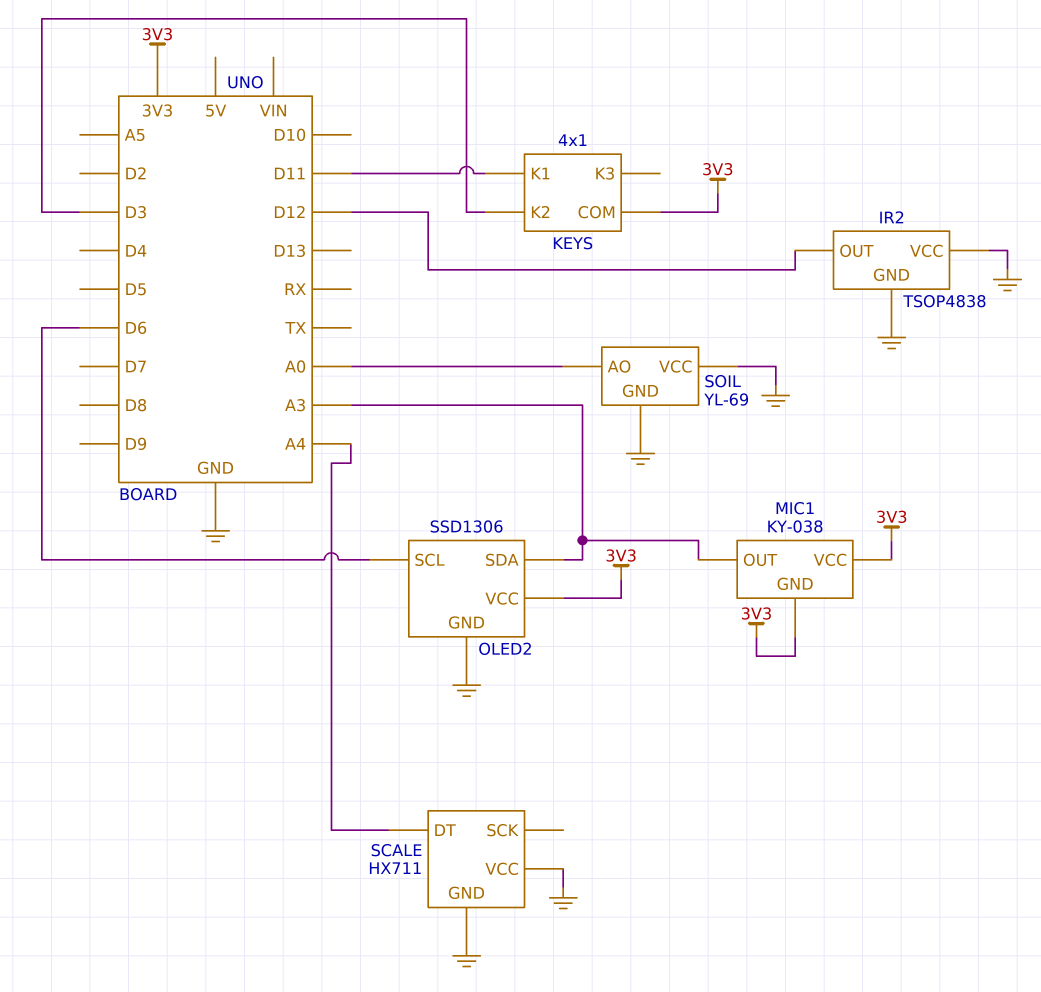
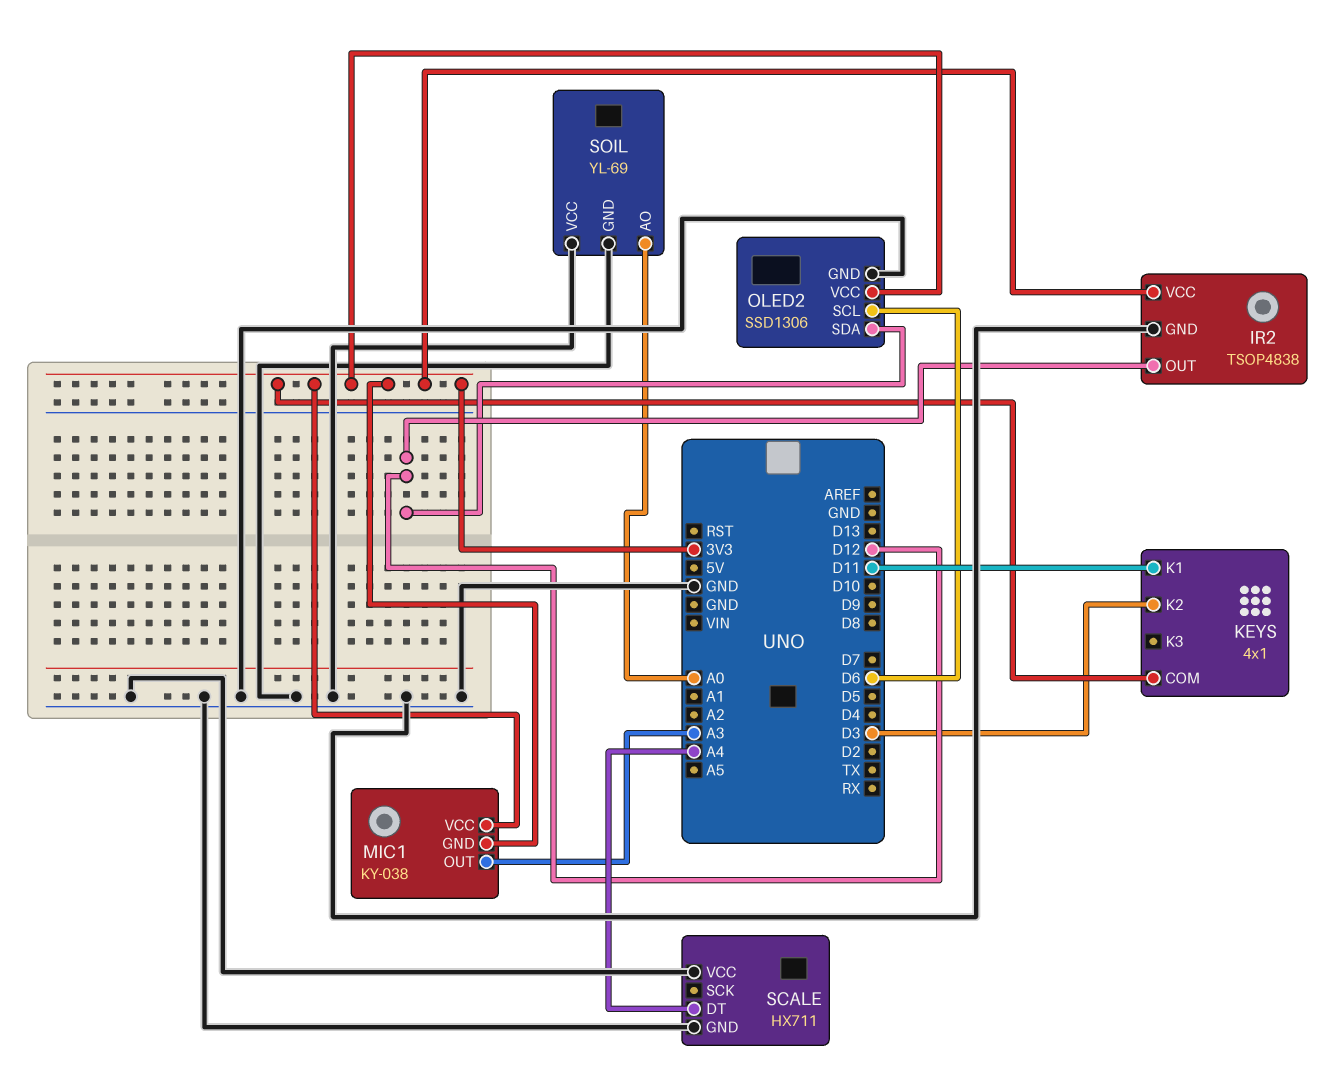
IR2 pin VCC: GND -> 3V3
OLED2 pin SDA: A3 -> D12

